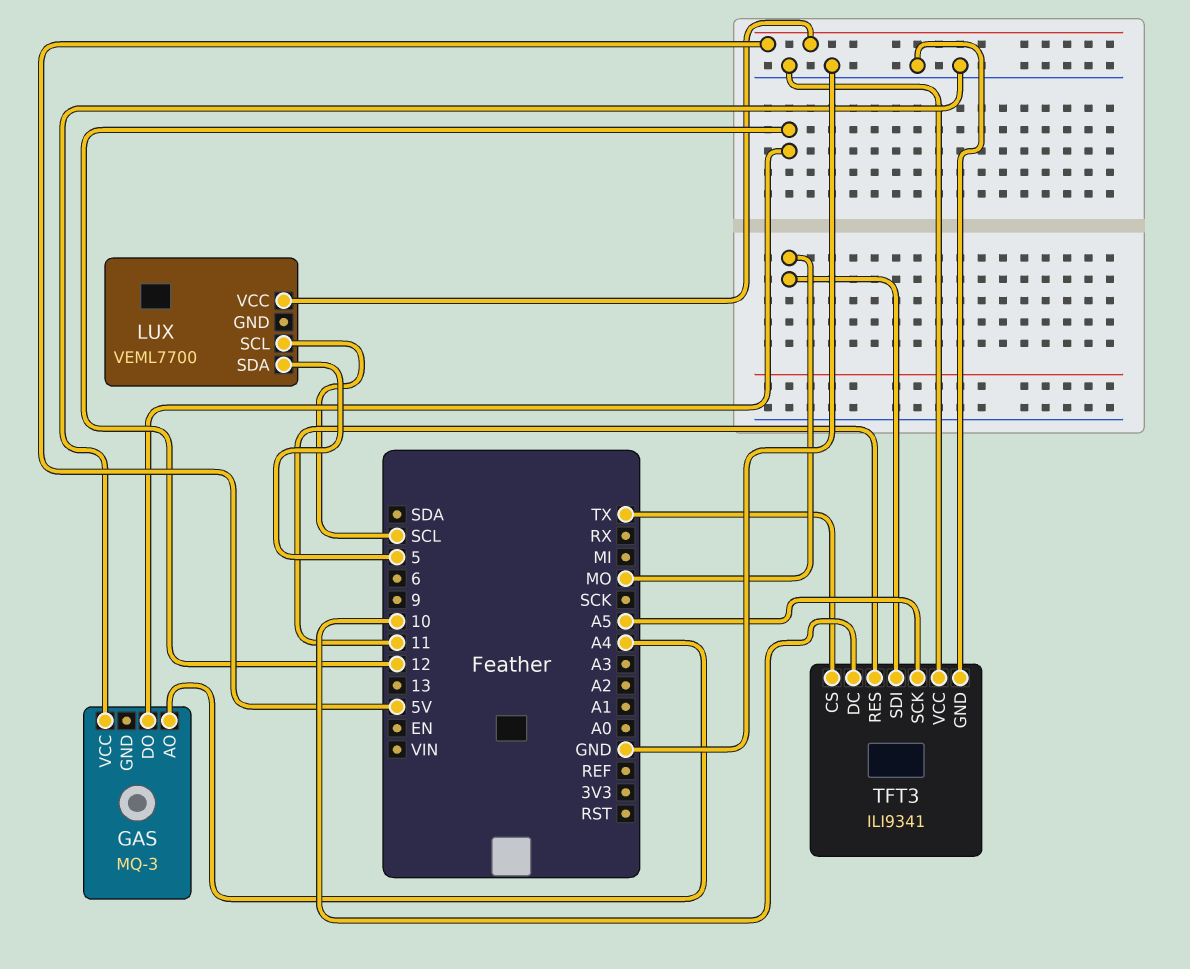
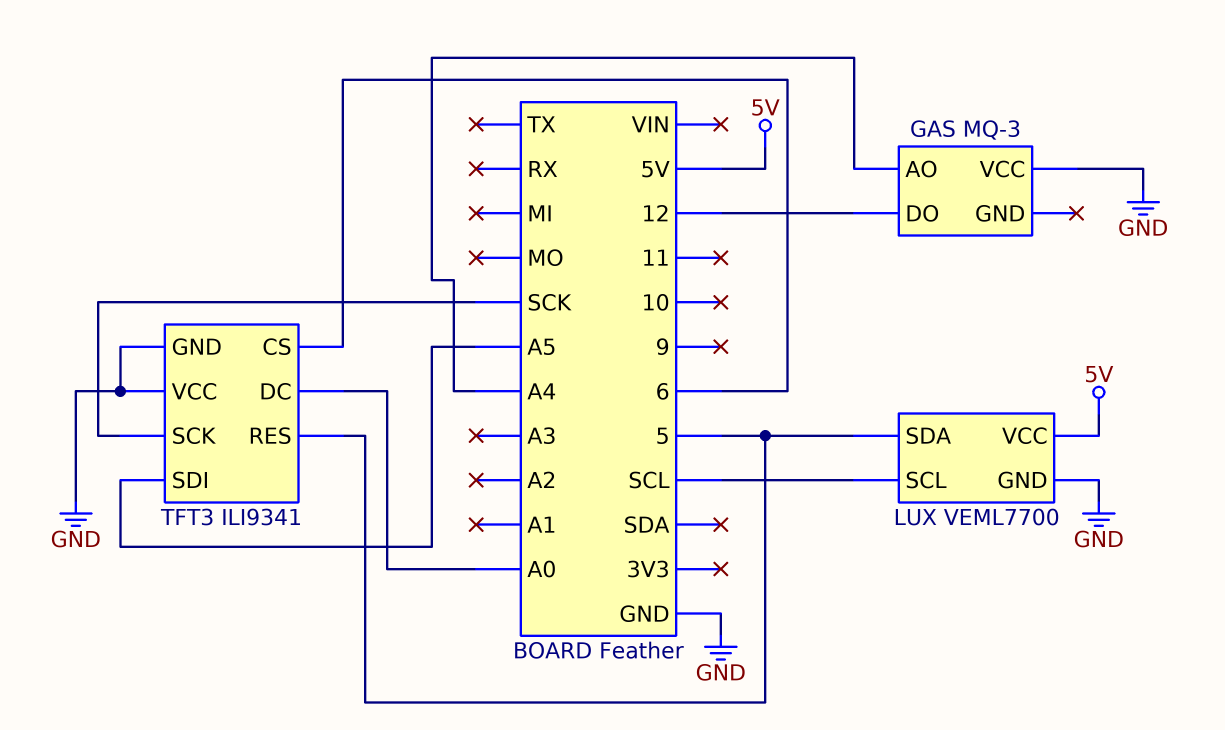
LUX pin GND: none -> GND
TFT3 pin CS: TX -> 6
TFT3 pin DC: 10 -> A0
TFT3 pin RES: 11 -> 5
TFT3 pin SCK: A5 -> SCK
TFT3 pin SDI: MO -> A5

